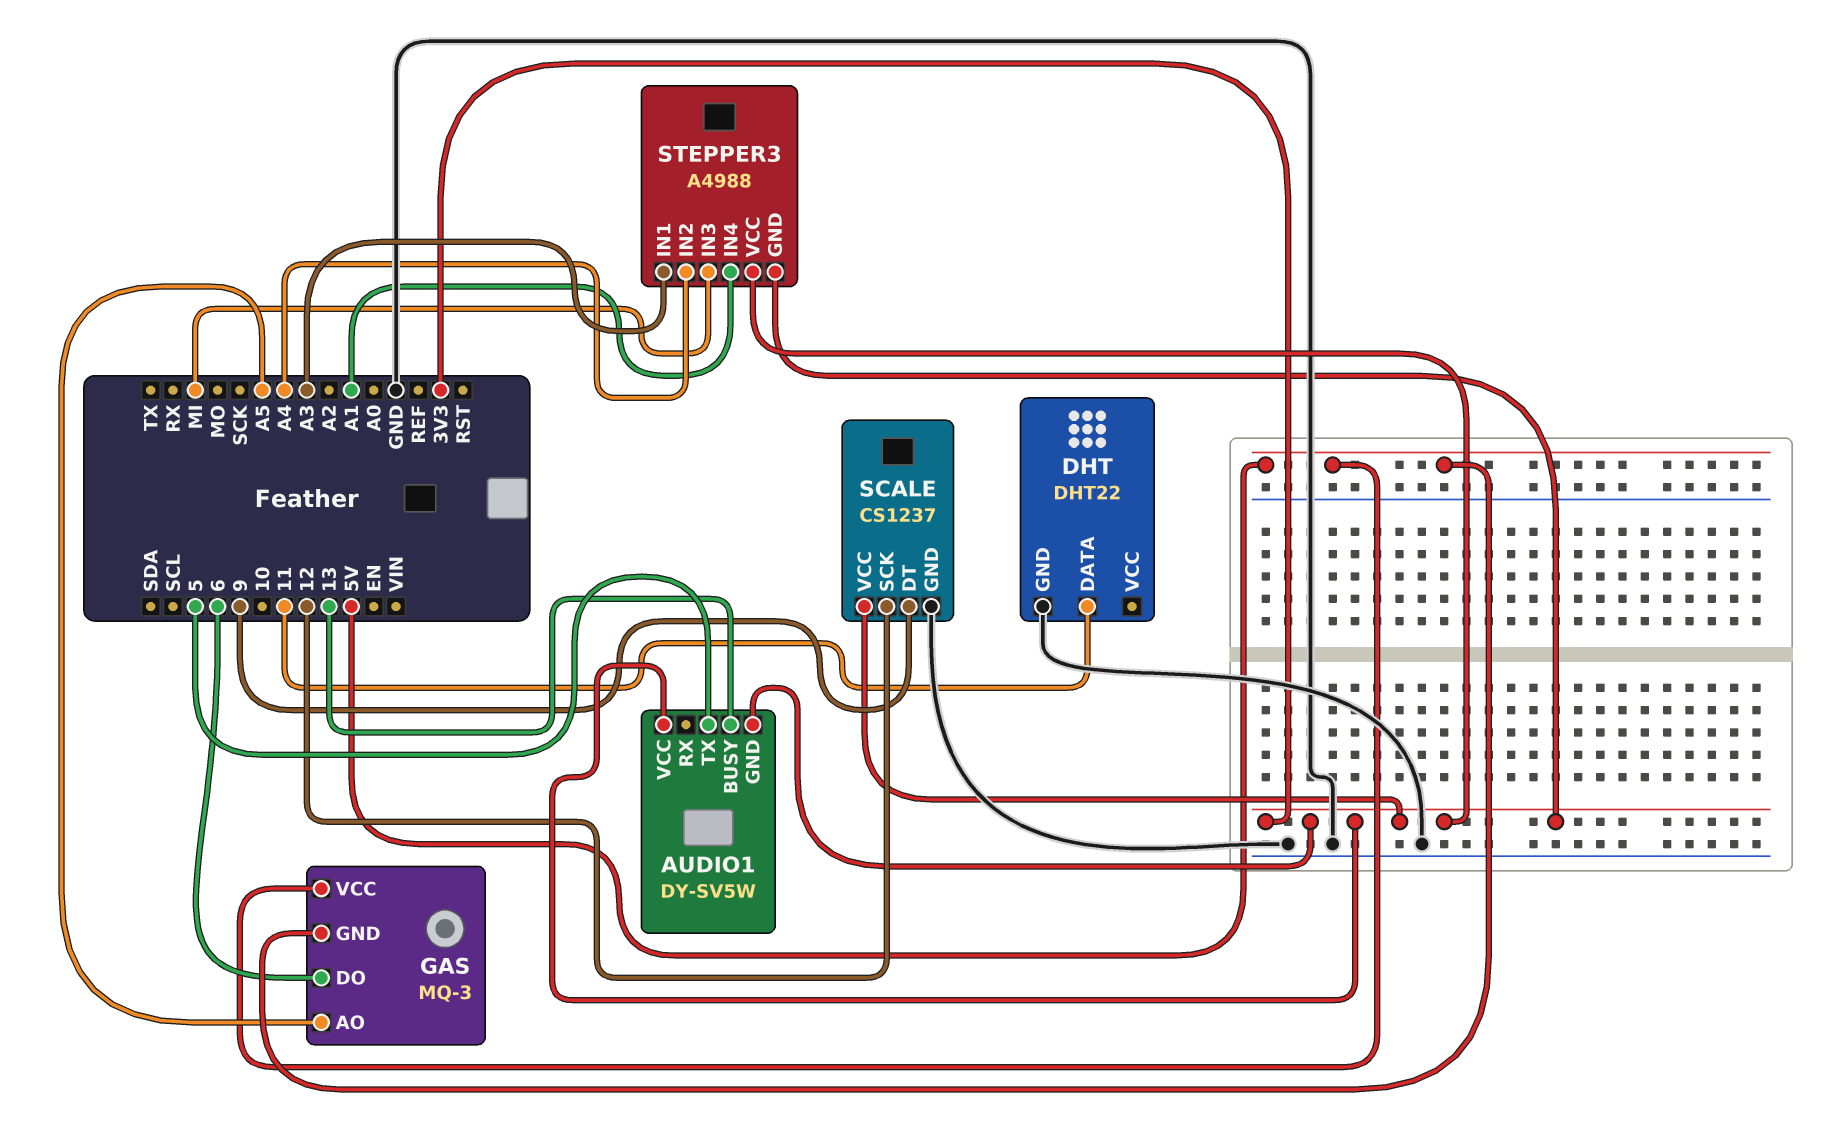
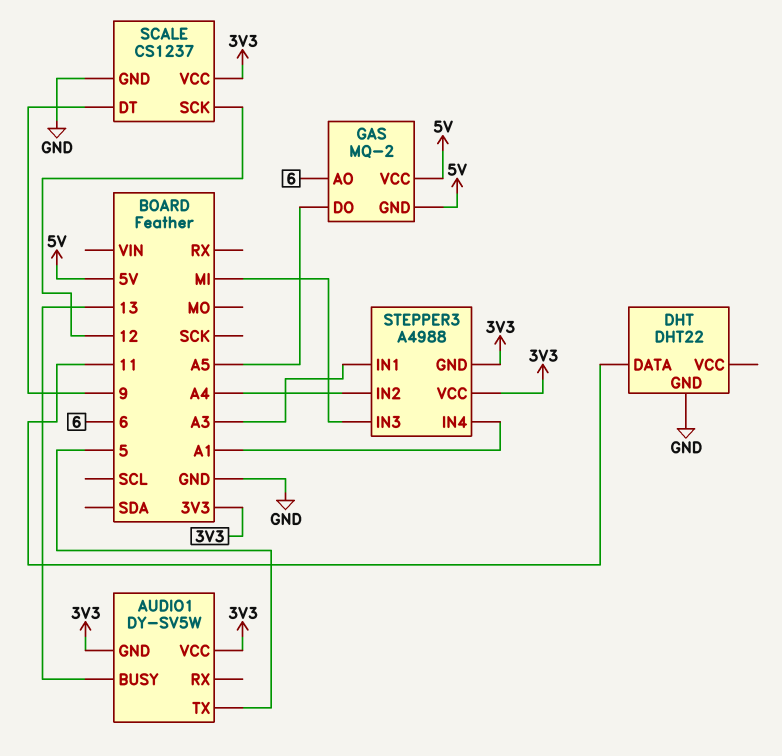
GAS: MQ-3 -> MQ-2
GAS pin AO: A5 -> 6
GAS pin DO: 6 -> A5

